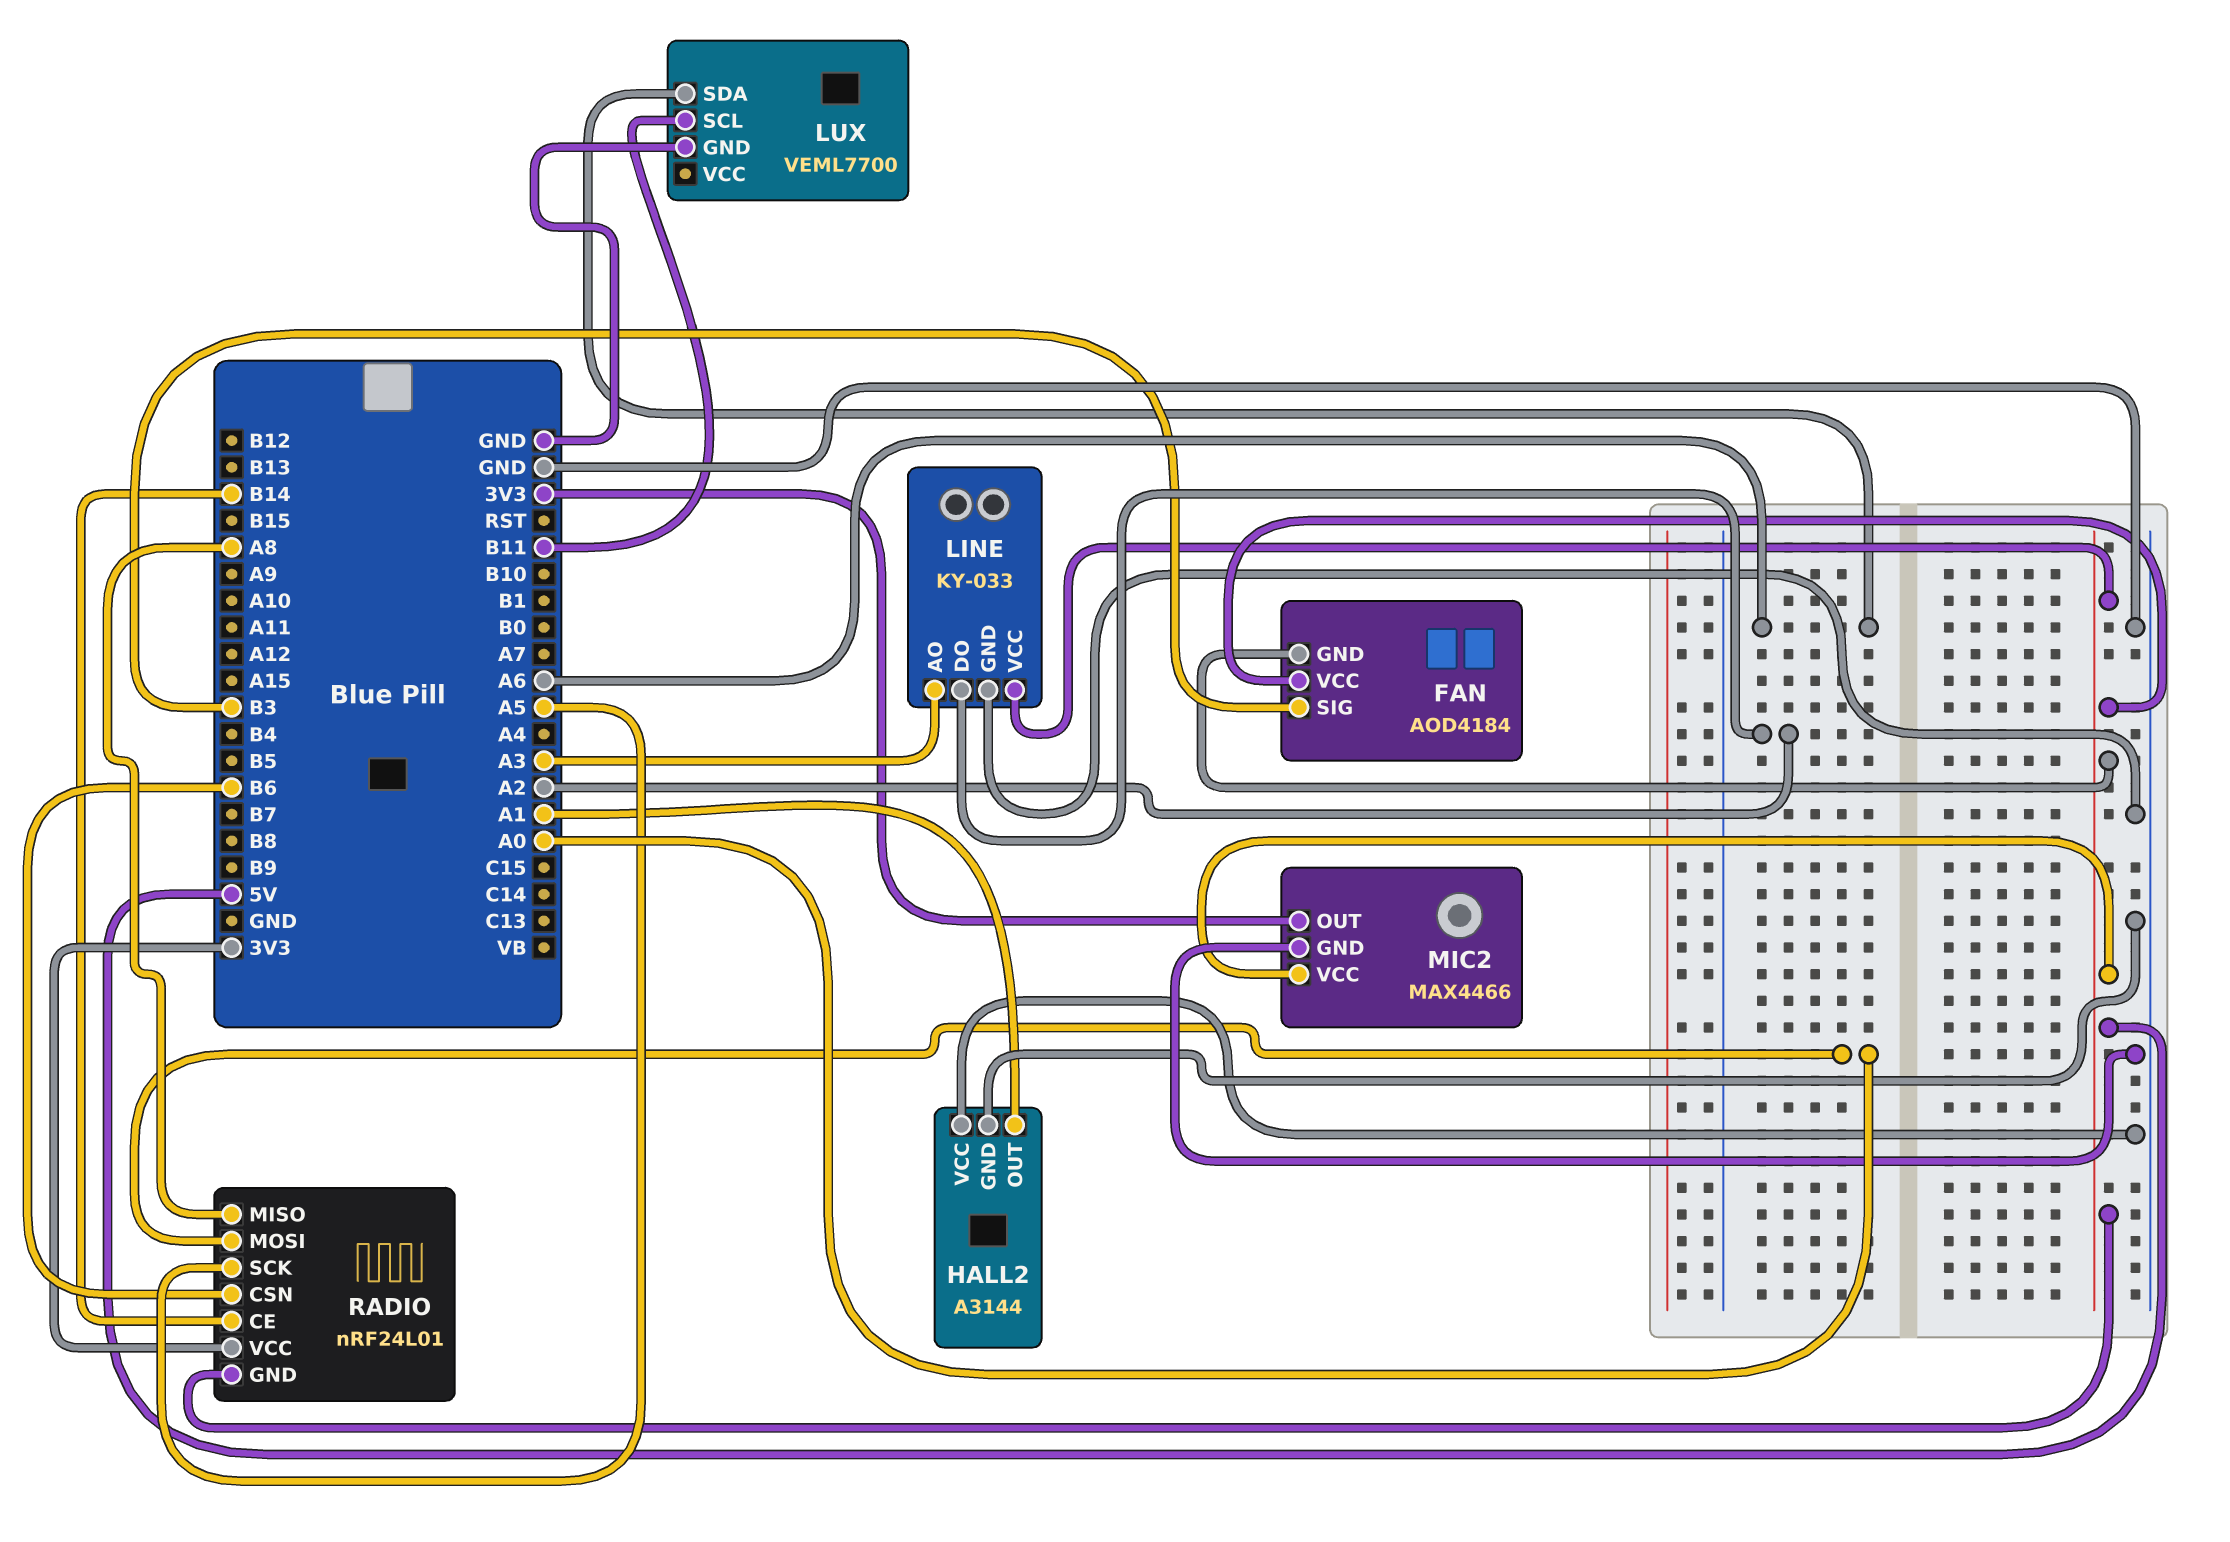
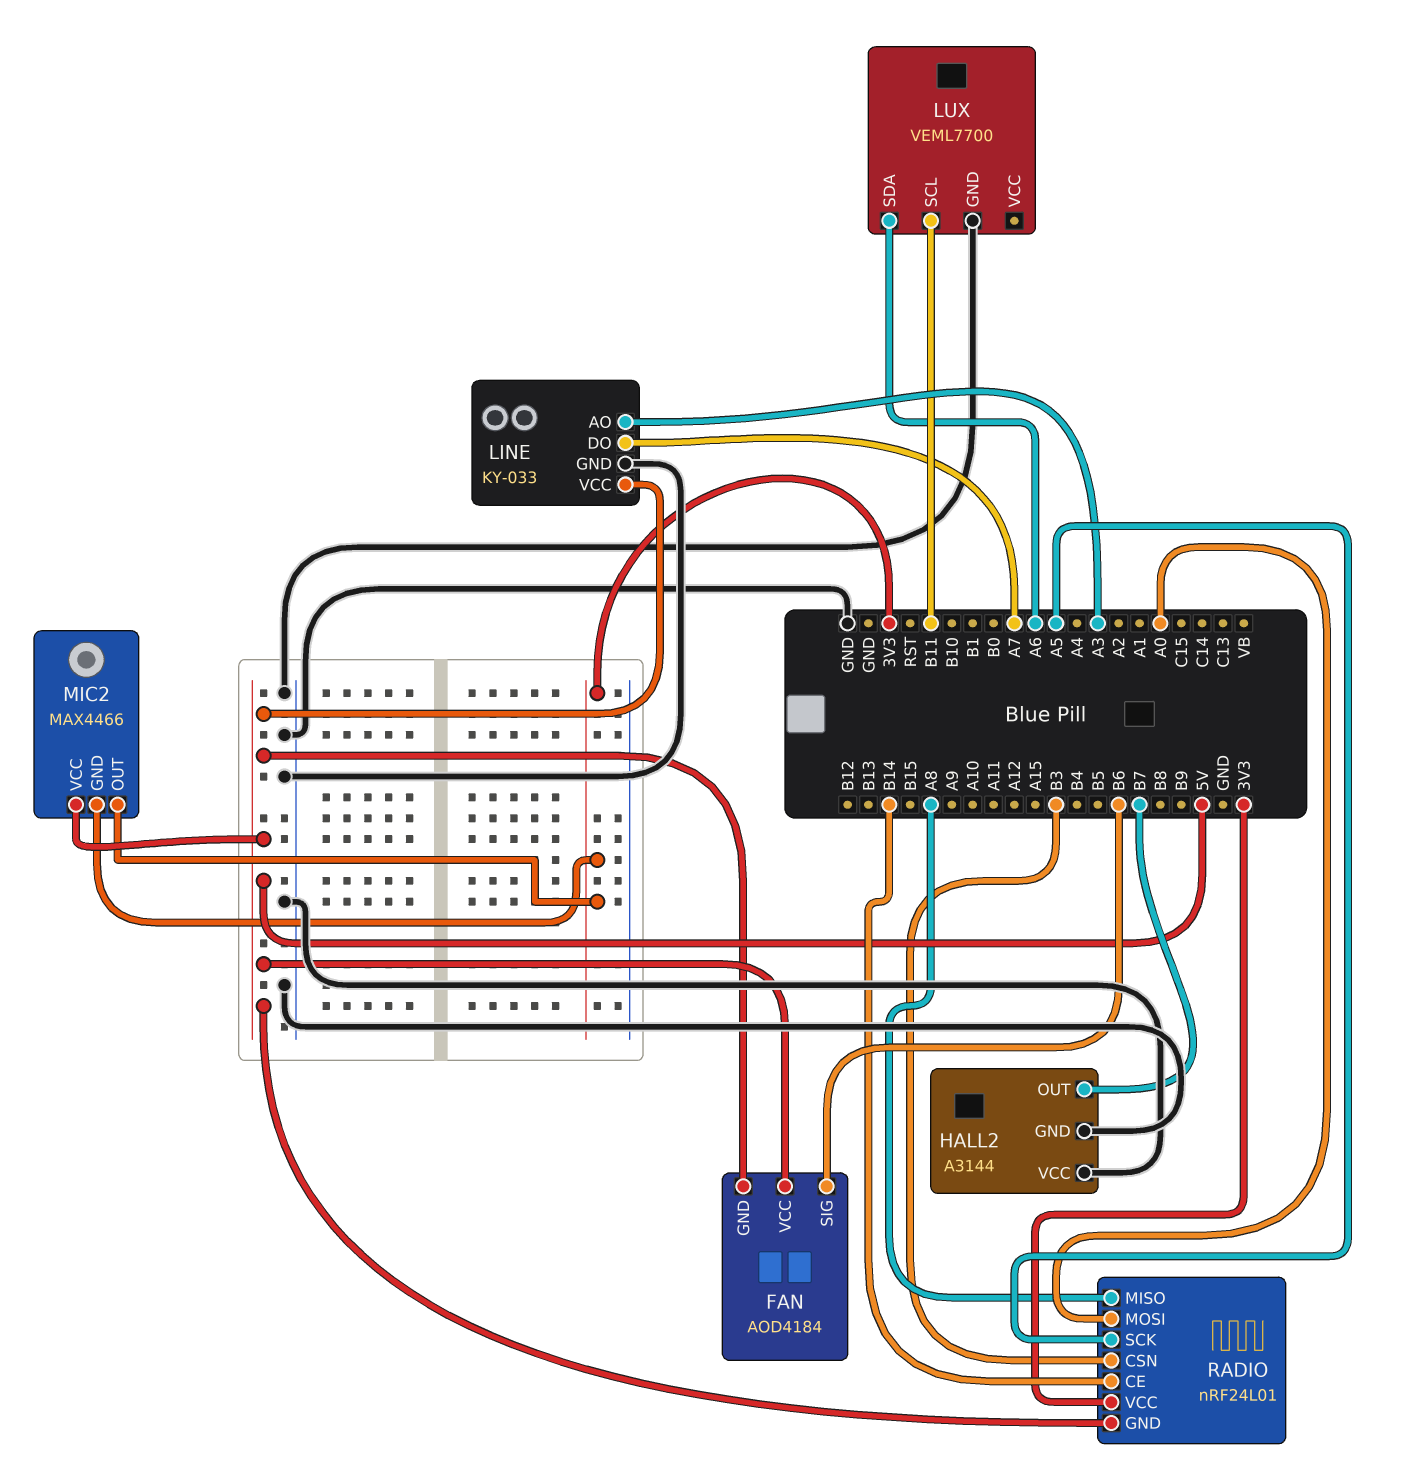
FAN pin SIG: B3 -> B6
HALL2 pin OUT: A1 -> B7
LINE pin DO: A2 -> A7
MIC2 pin GND: GND -> 3V3
RADIO pin CSN: B6 -> B3

